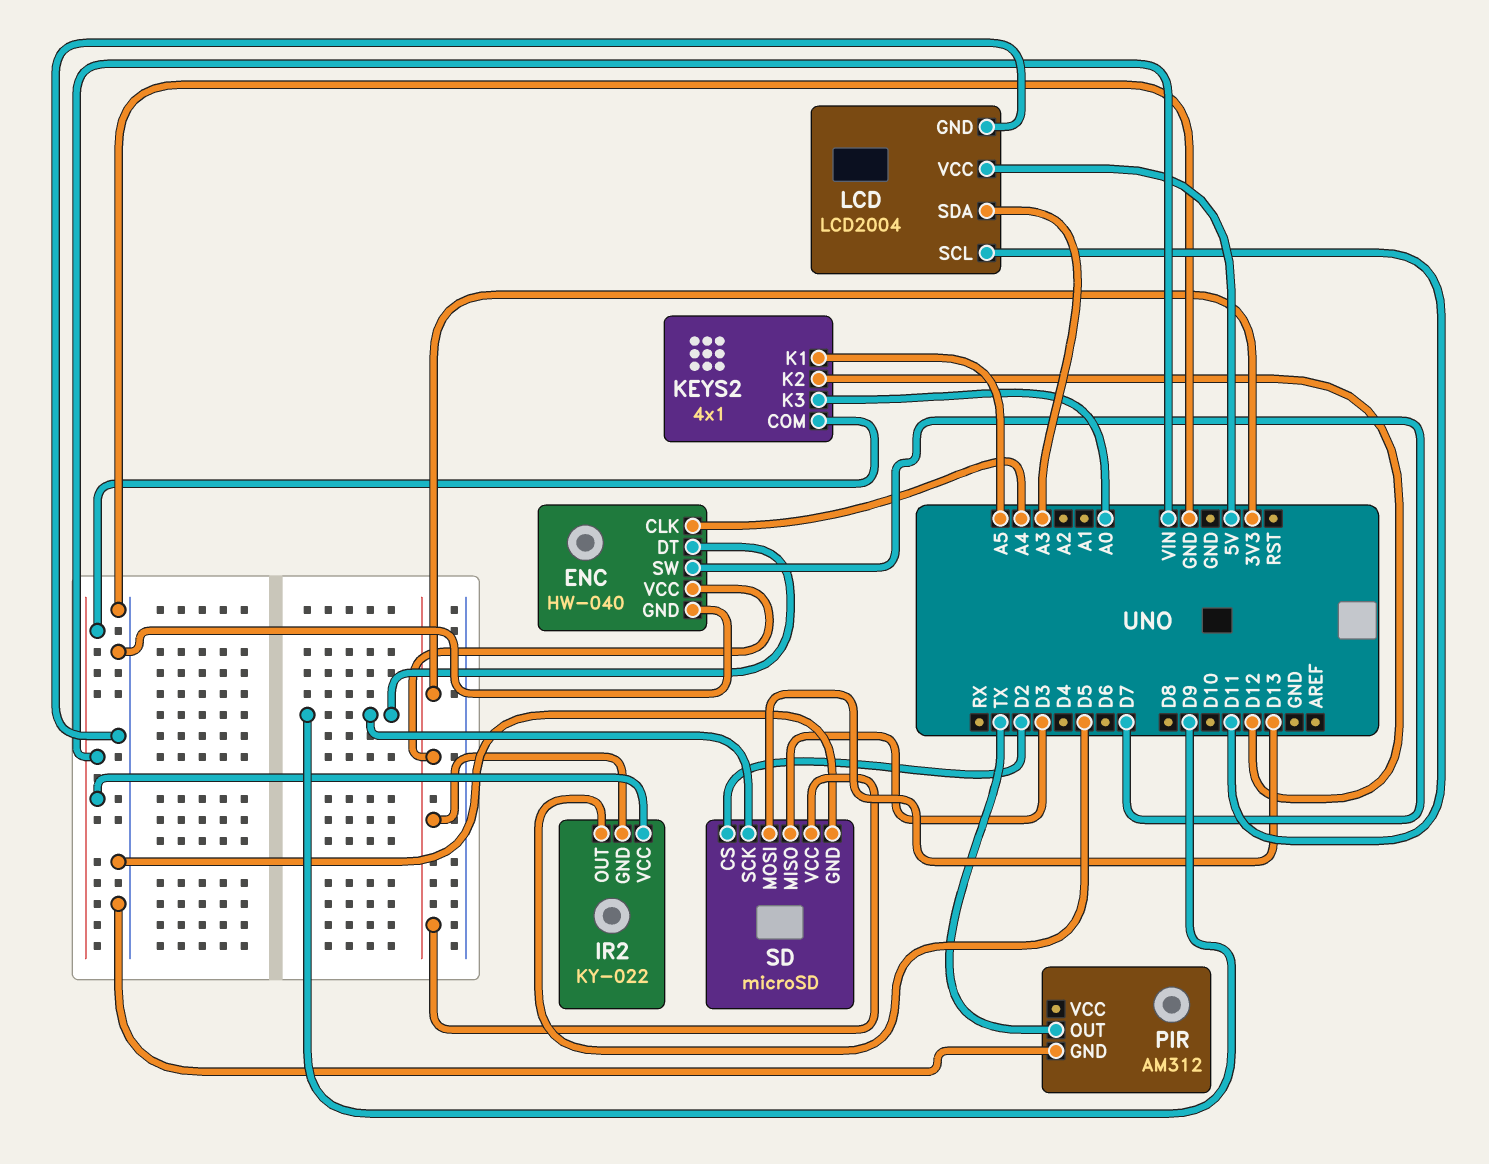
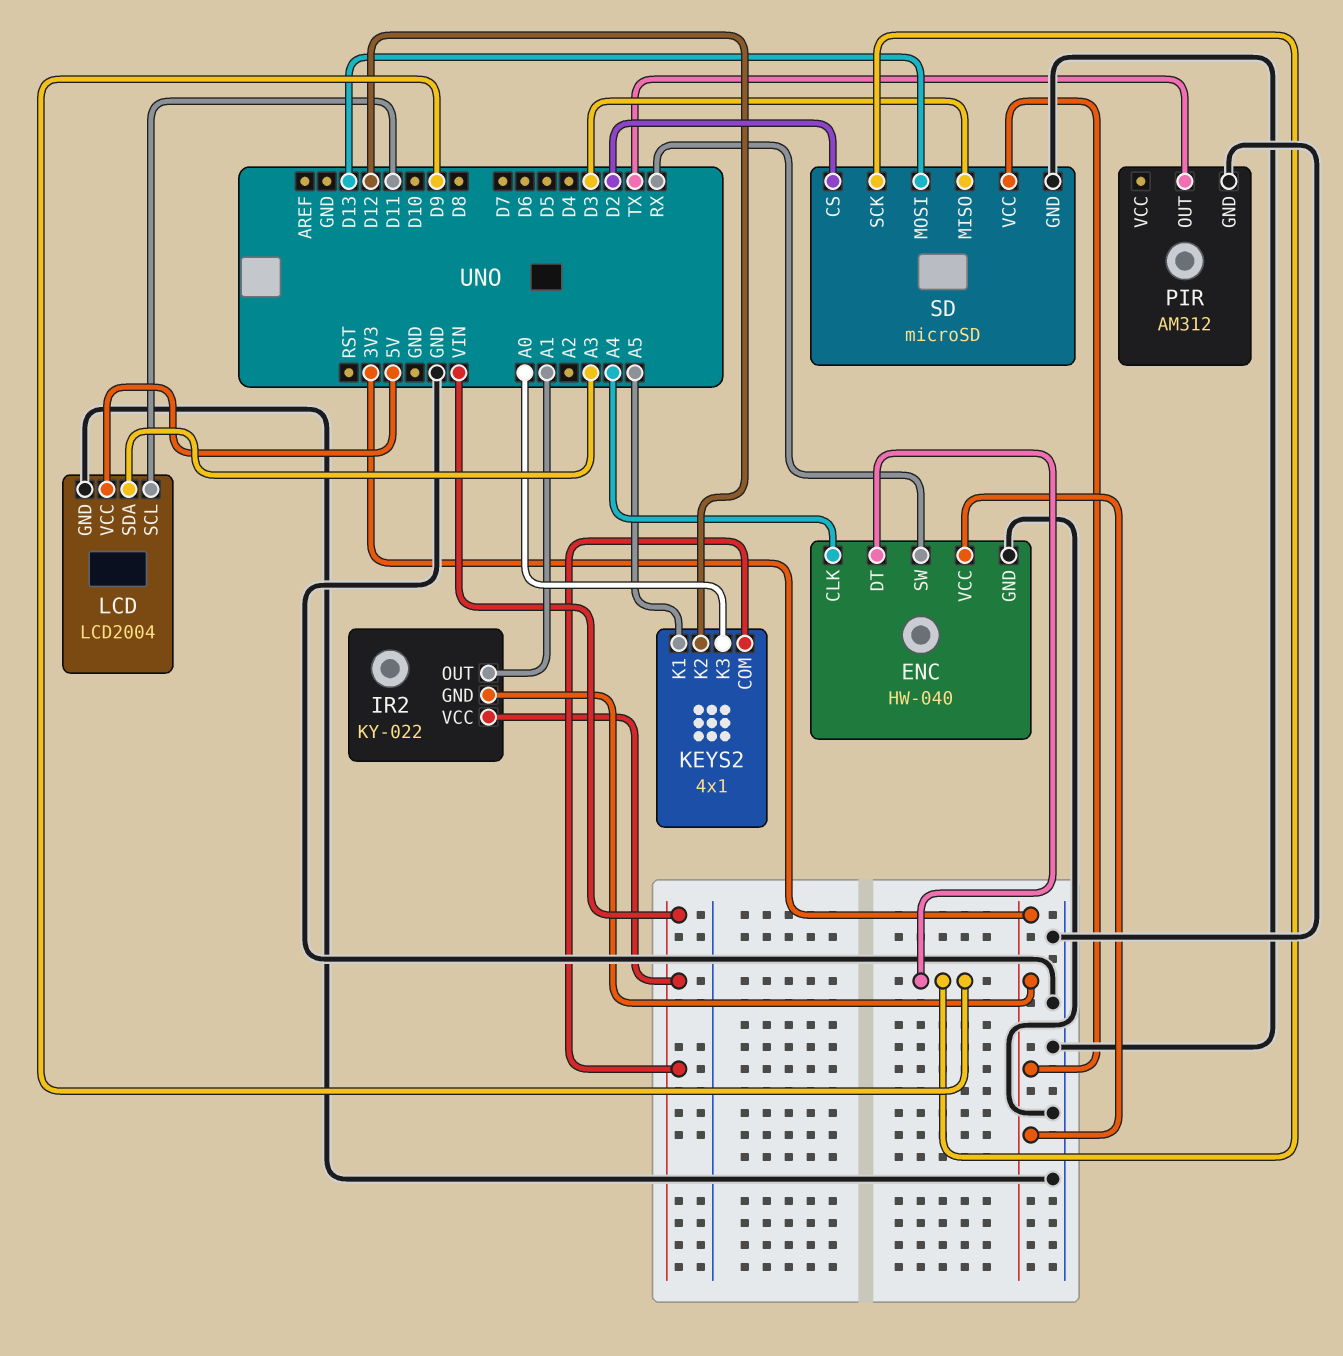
ENC pin SW: D7 -> RX
IR2 pin OUT: D5 -> A1

